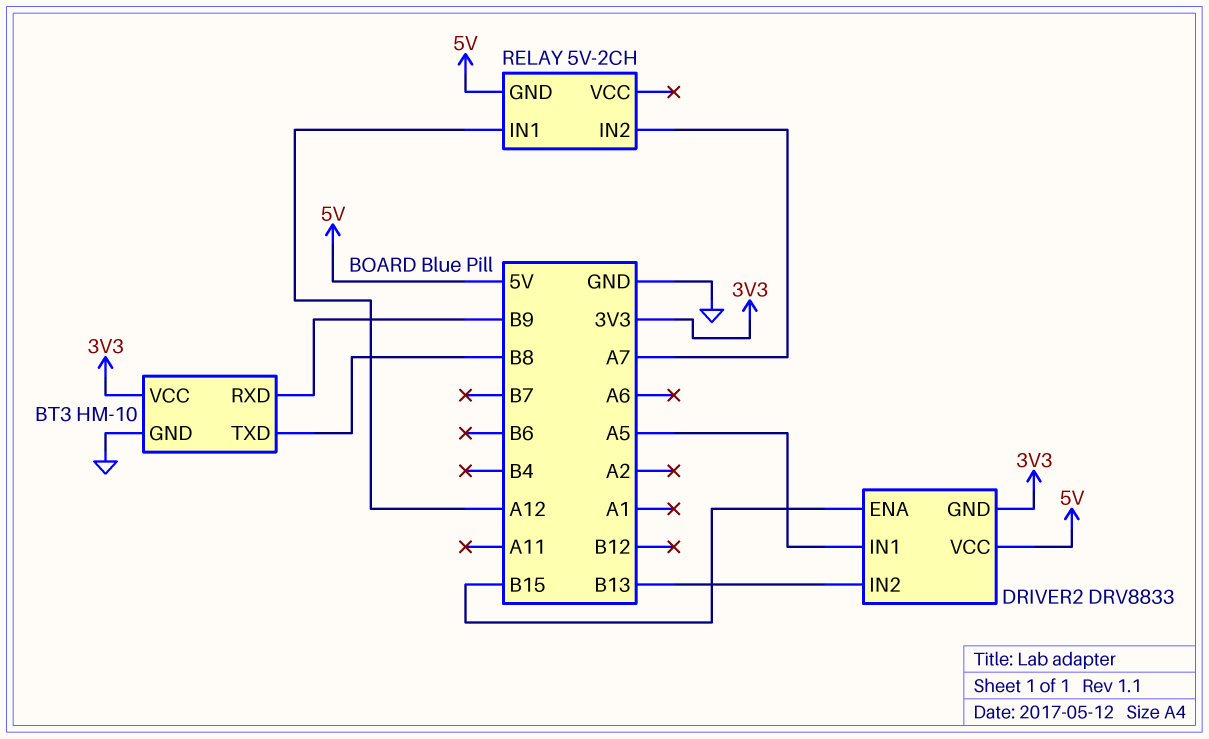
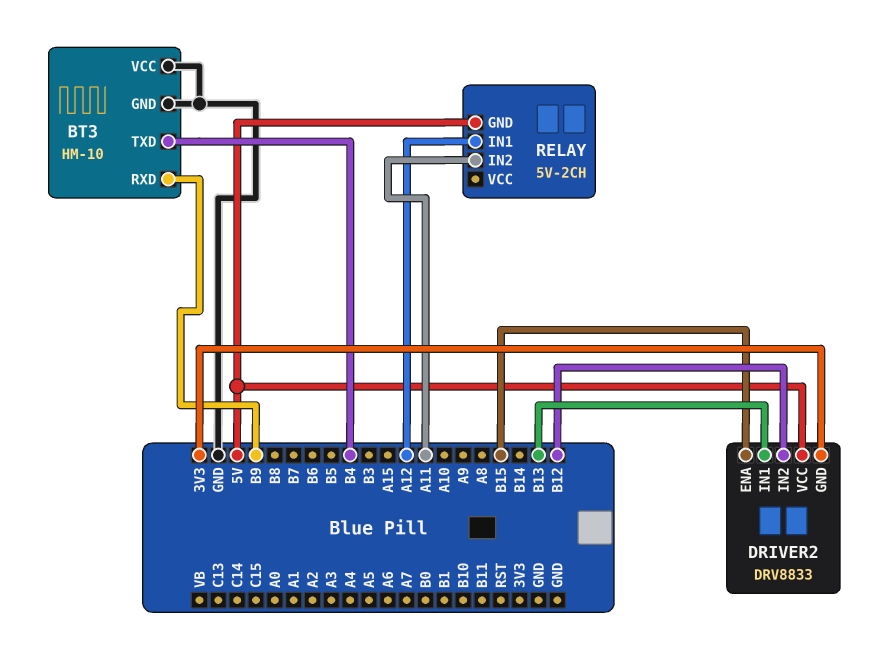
BT3 pin TXD: B8 -> B4
BT3 pin VCC: 3V3 -> GND
DRIVER2 pin IN1: A5 -> B13
DRIVER2 pin IN2: B13 -> B12
RELAY pin IN2: A7 -> A11

